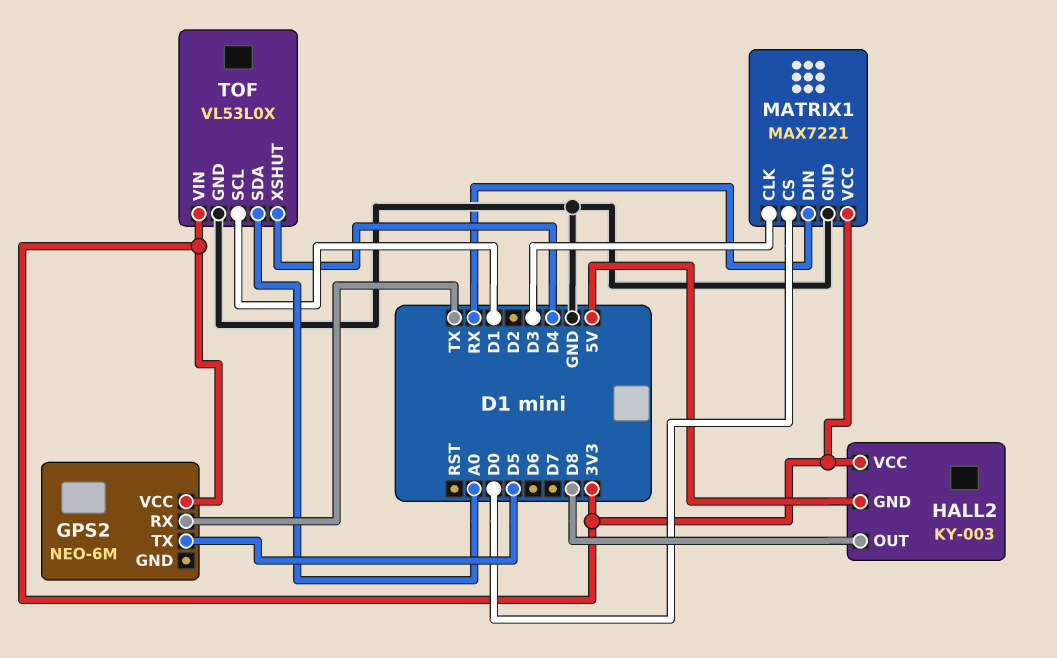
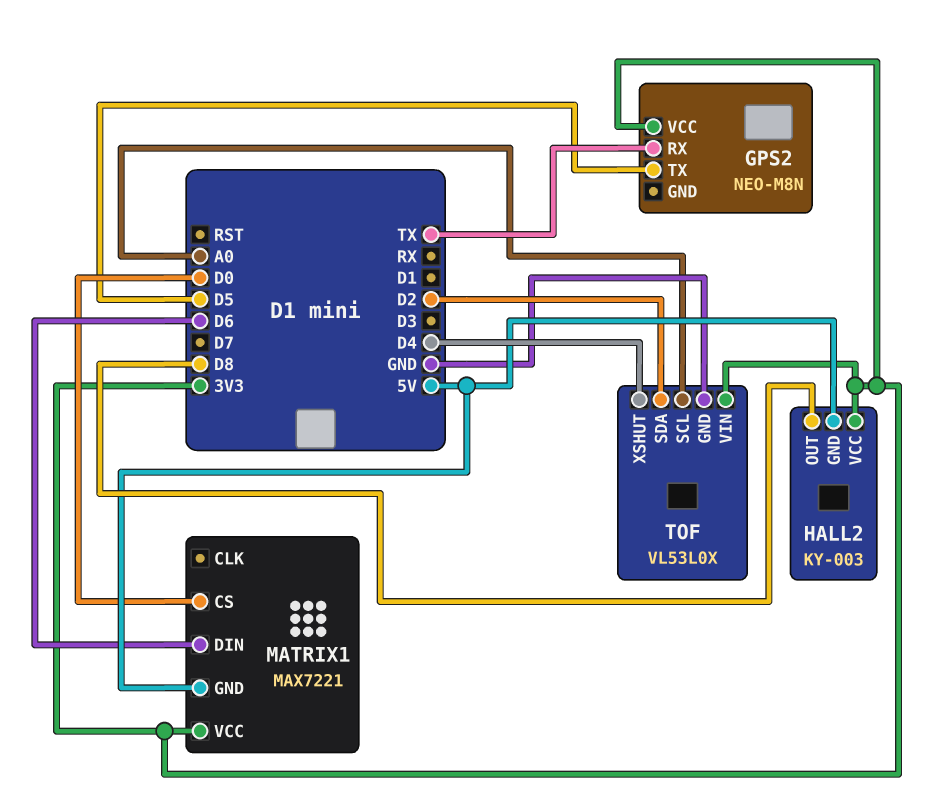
GPS2: NEO-6M -> NEO-M8N
MATRIX1 pin CLK: D3 -> none
MATRIX1 pin DIN: RX -> D6
MATRIX1 pin GND: GND -> 5V
TOF pin SCL: D1 -> A0
TOF pin SDA: A0 -> D2

